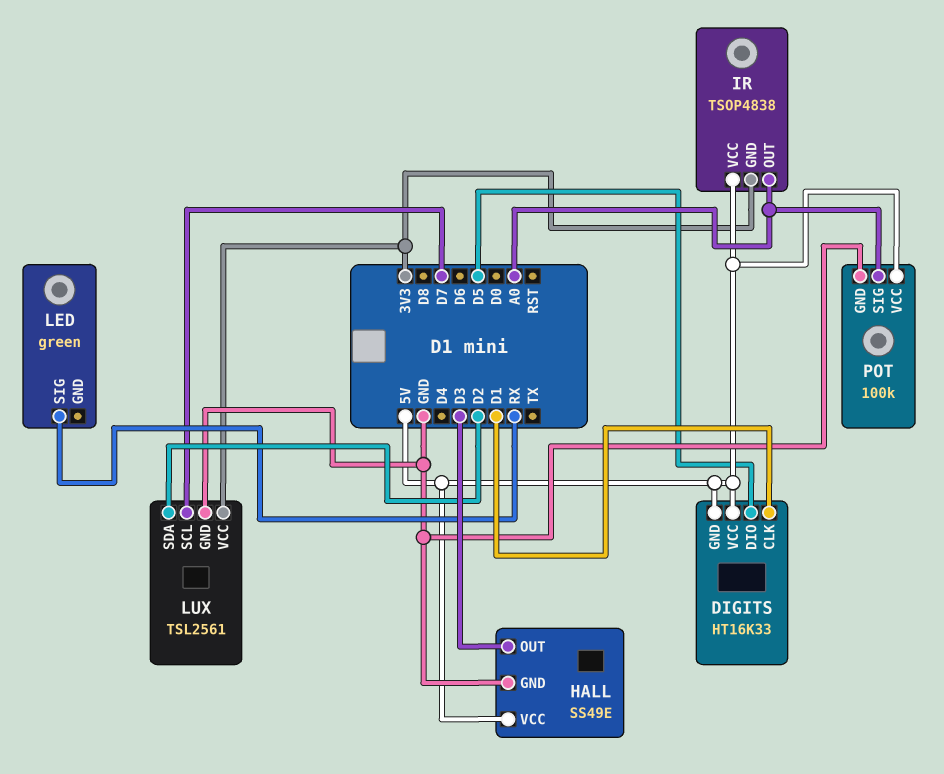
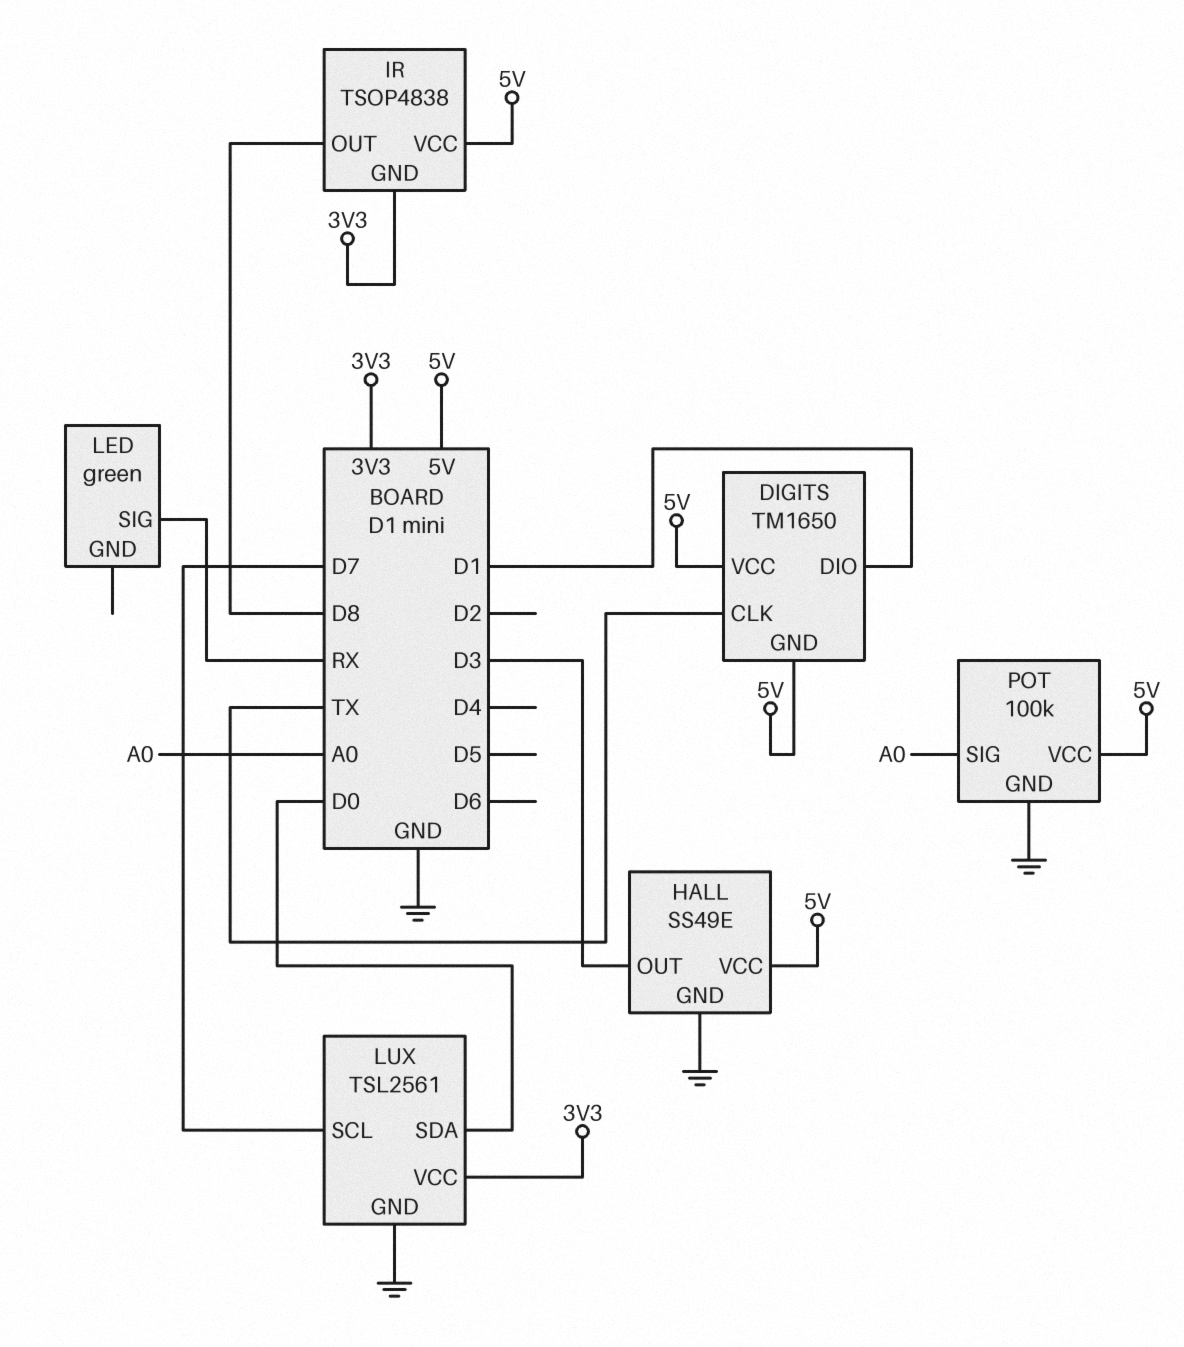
DIGITS: HT16K33 -> TM1650
DIGITS pin CLK: D1 -> TX
DIGITS pin DIO: D5 -> D1
IR pin OUT: A0 -> D8
LUX pin SDA: D2 -> D0

